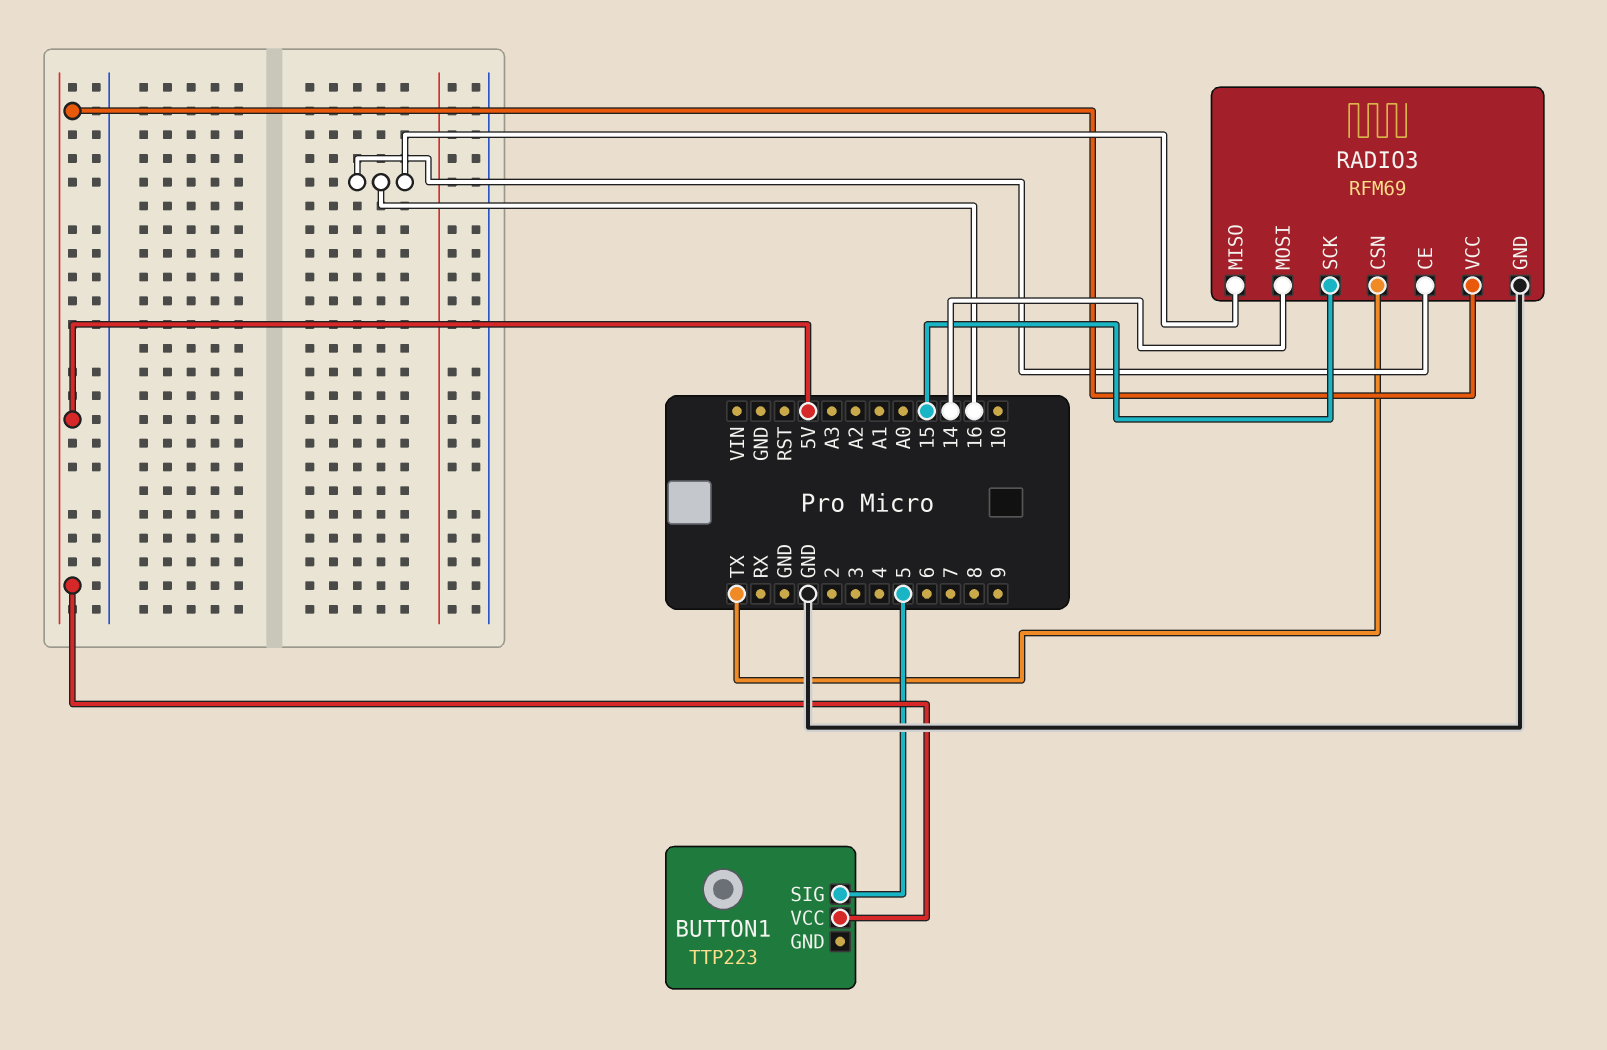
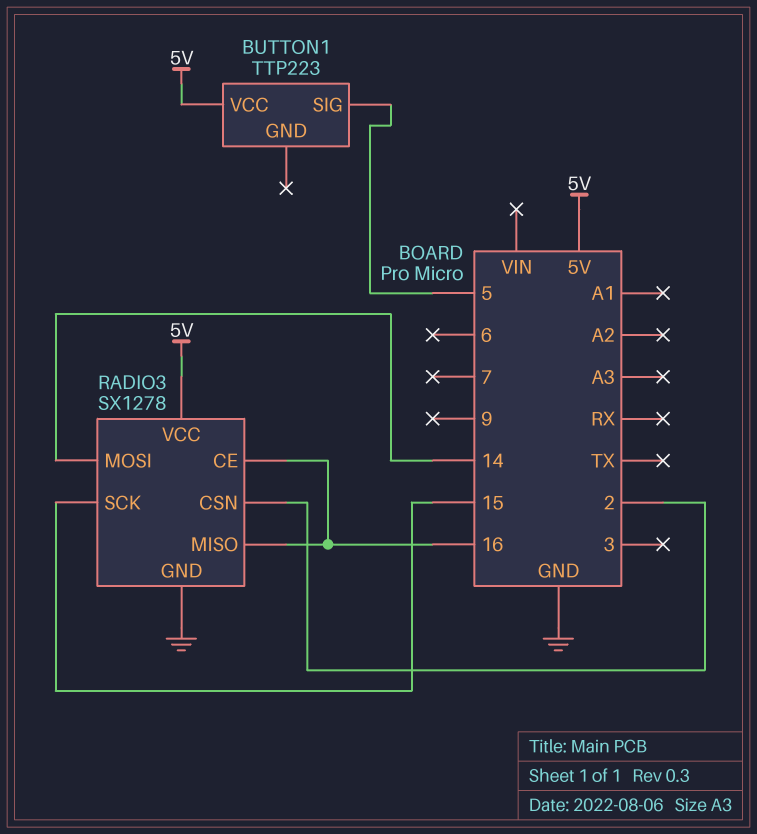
RADIO3: RFM69 -> SX1278
RADIO3 pin CSN: TX -> 2

